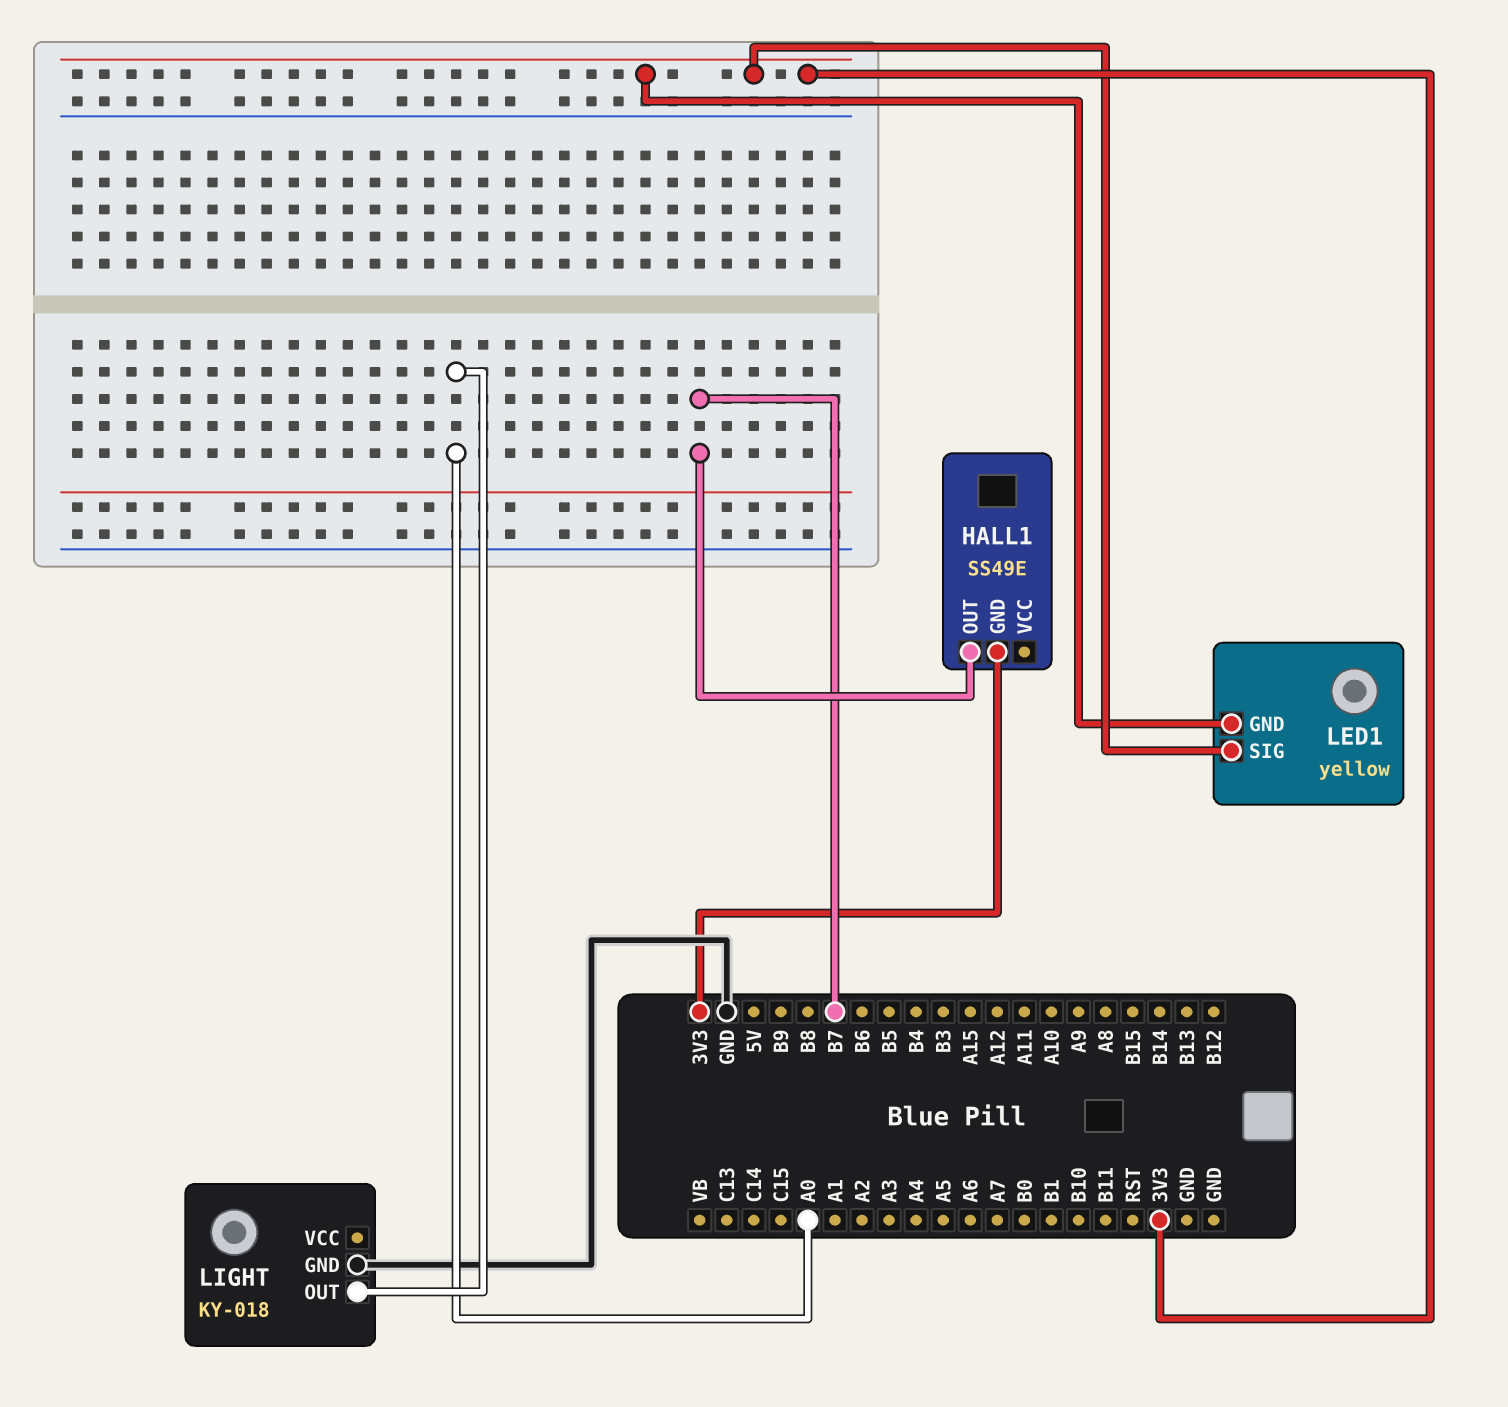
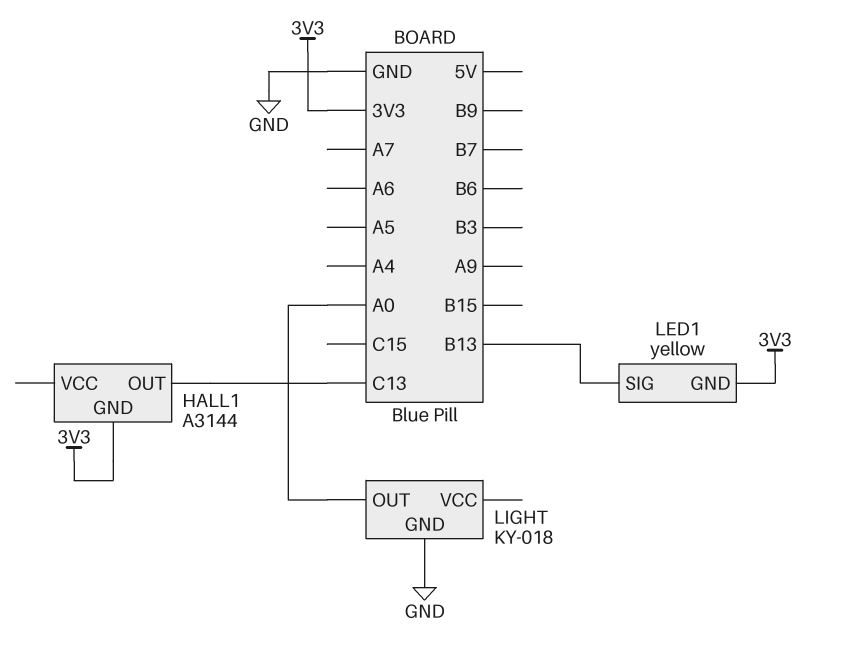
HALL1: SS49E -> A3144
HALL1 pin OUT: B7 -> C13
LED1 pin SIG: 3V3 -> B13

